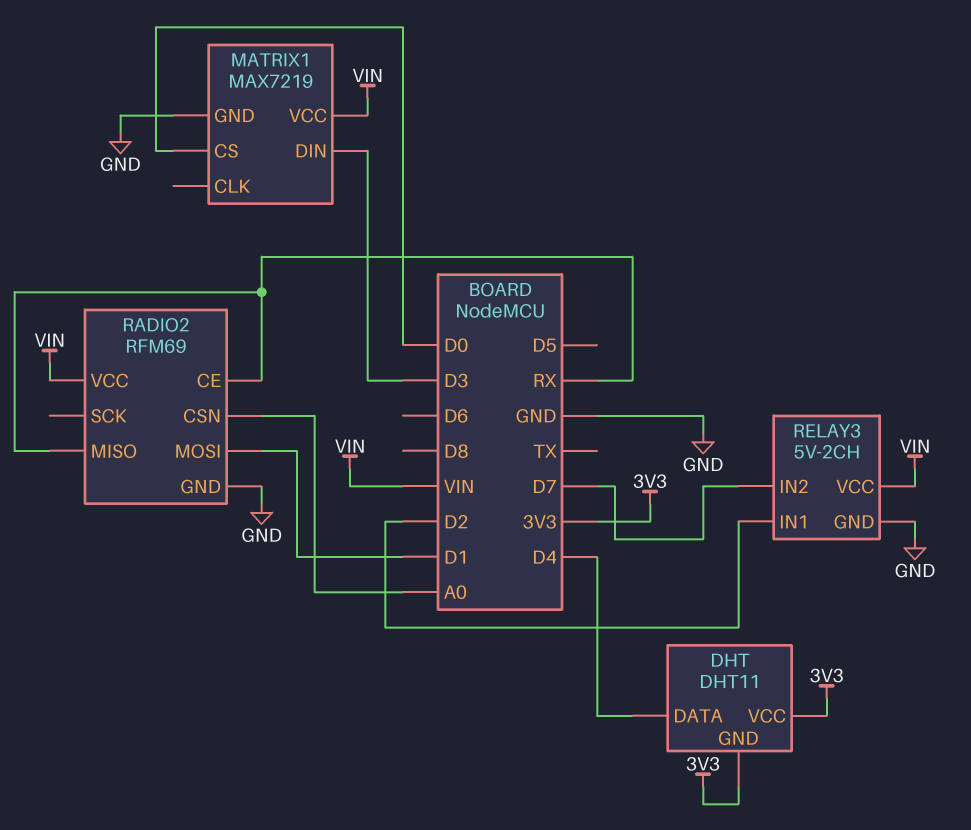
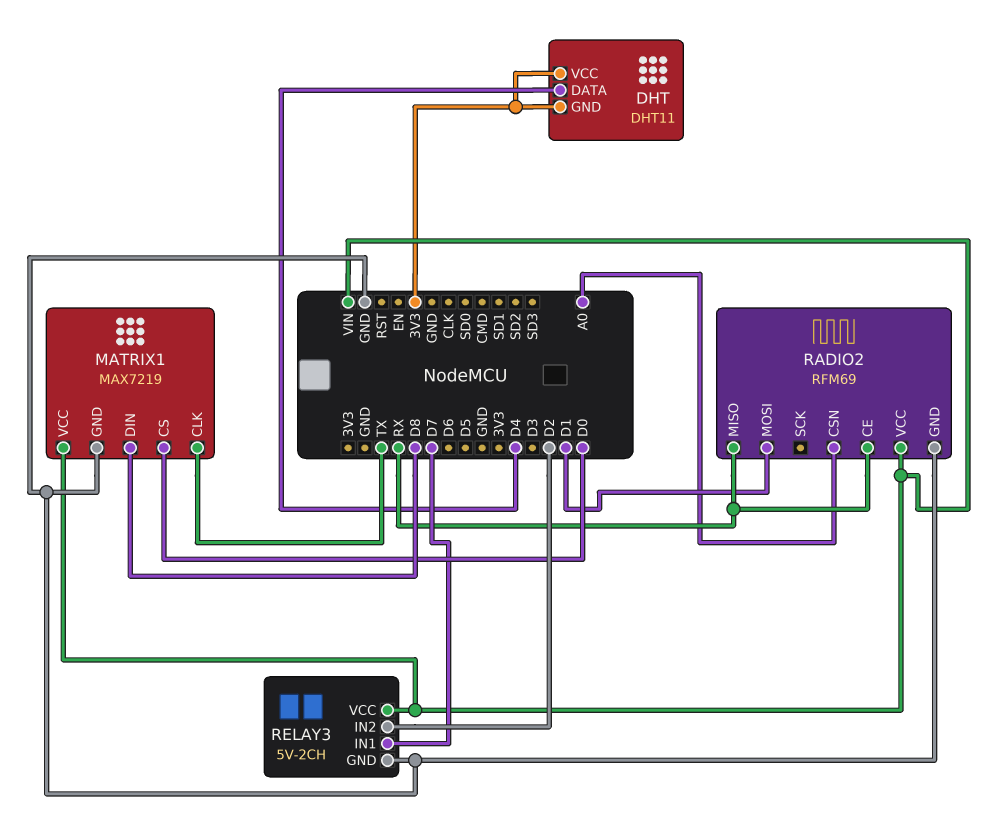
MATRIX1 pin CLK: none -> TX
MATRIX1 pin DIN: D3 -> D8
RELAY3 pin IN1: D2 -> D7
RELAY3 pin IN2: D7 -> D2

